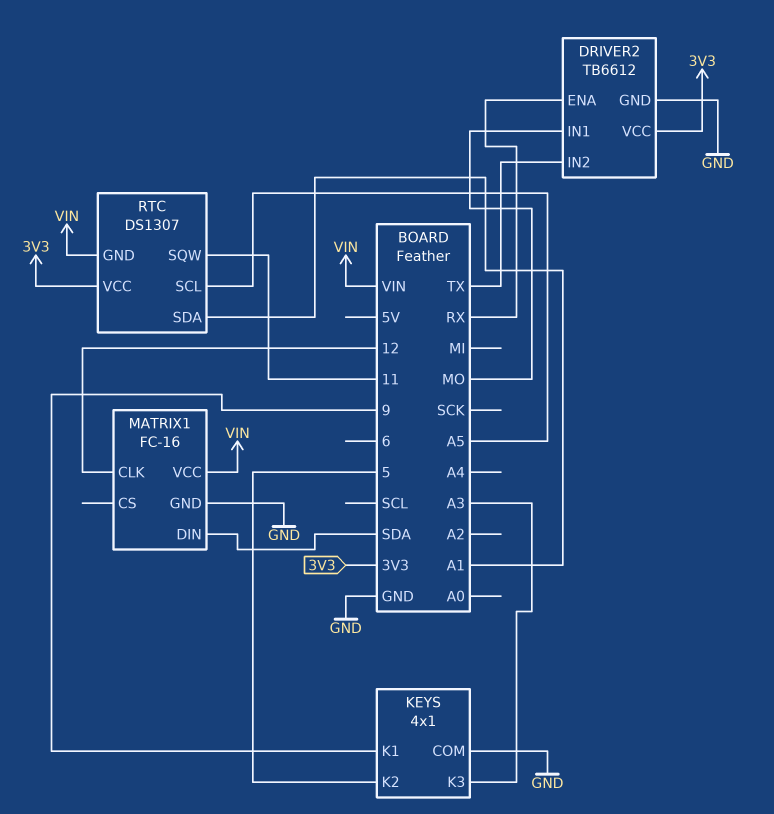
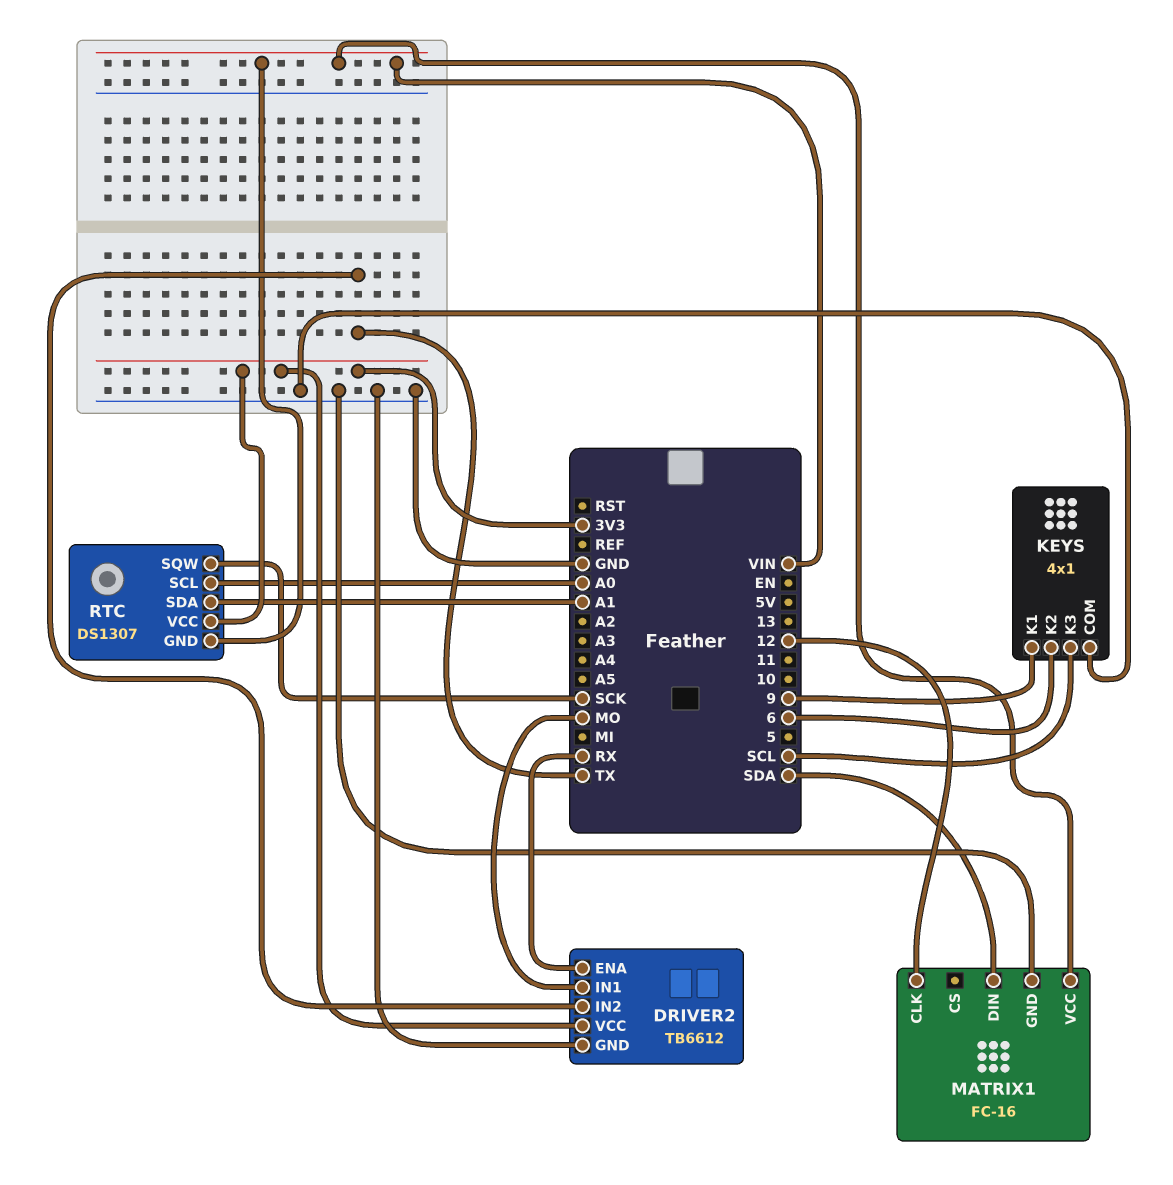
KEYS pin K2: 5 -> 6
KEYS pin K3: A3 -> SCL
RTC pin SCL: A5 -> A0
RTC pin SQW: 11 -> SCK

